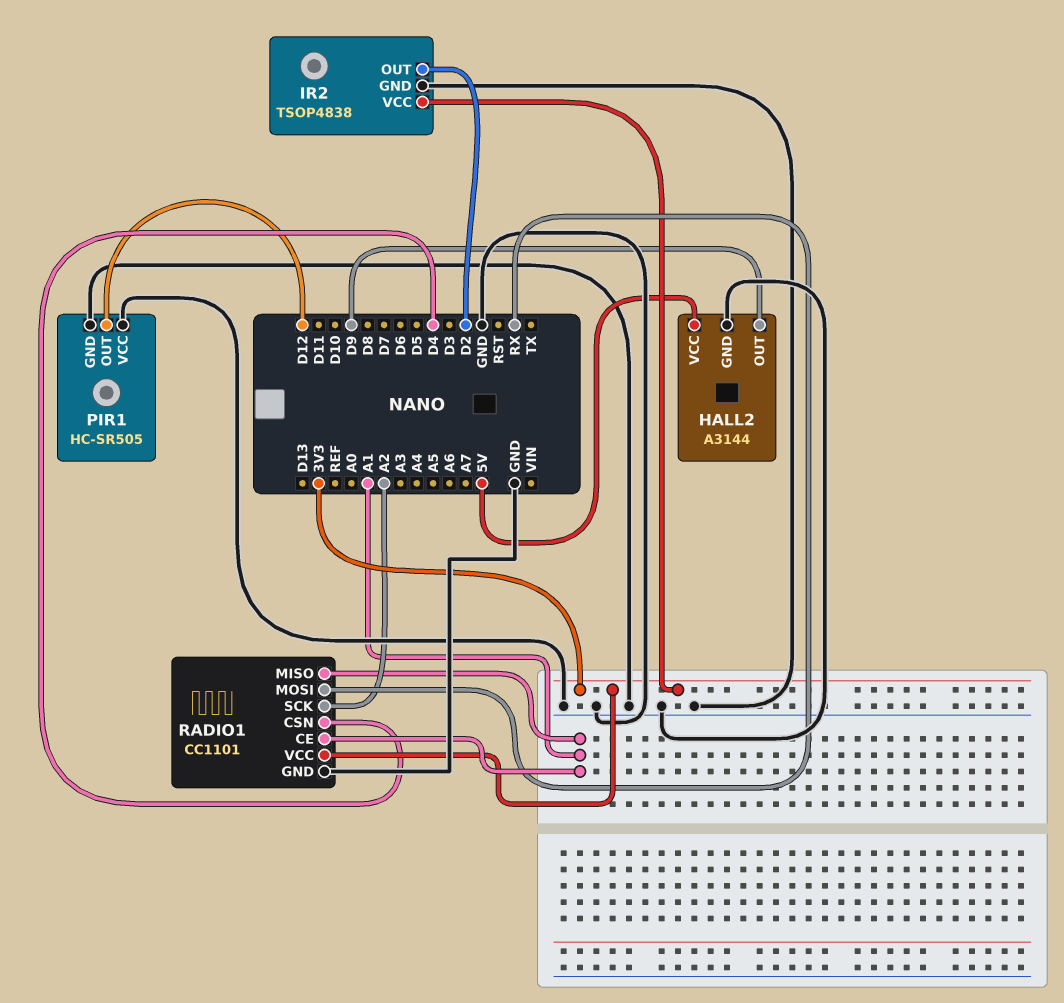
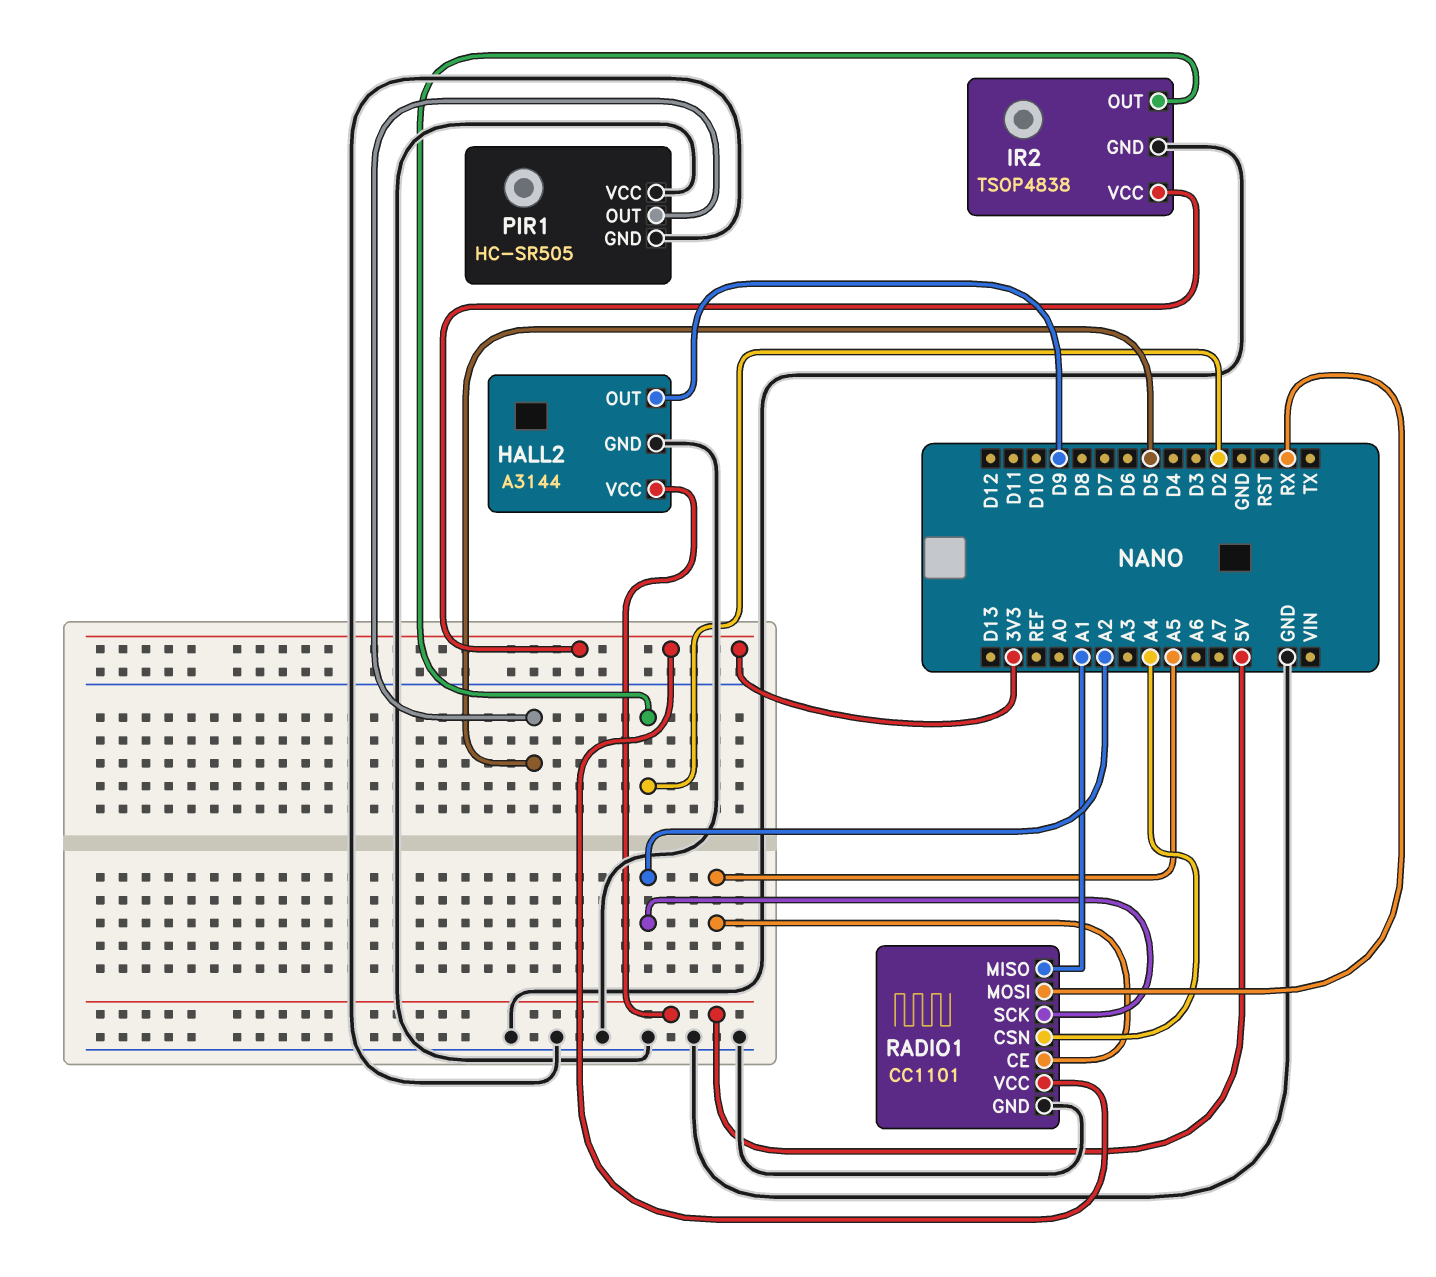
PIR1 pin OUT: D12 -> D5
RADIO1 pin CE: A1 -> A5
RADIO1 pin CSN: D4 -> A4

